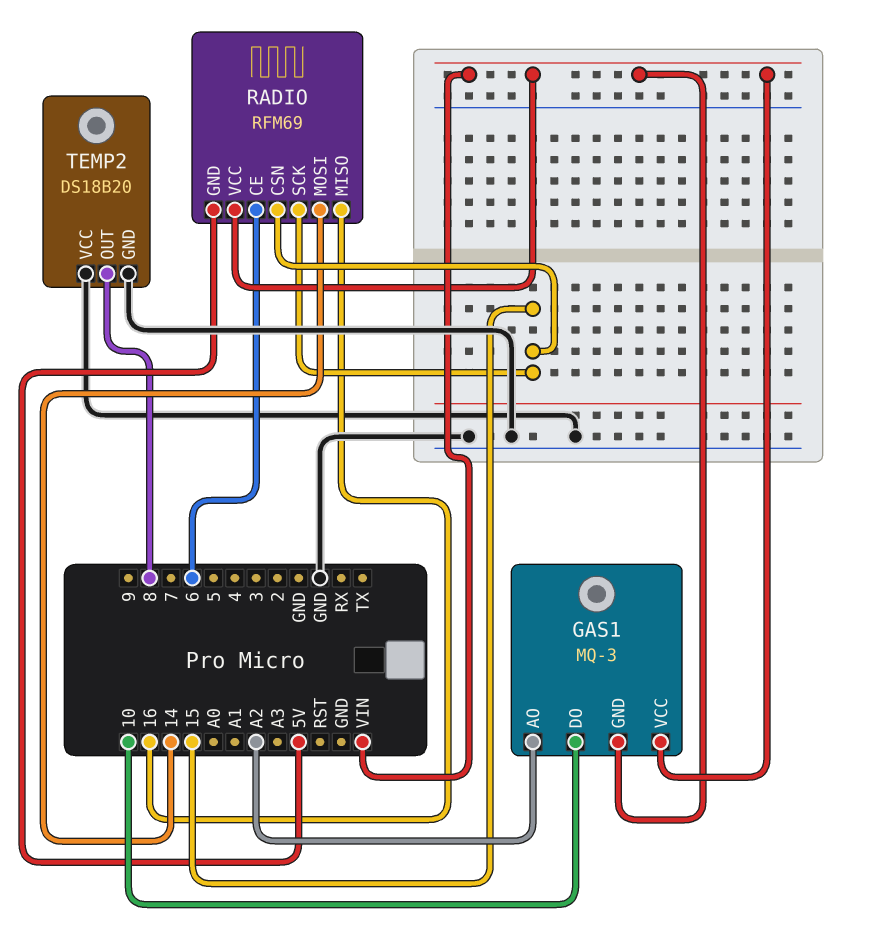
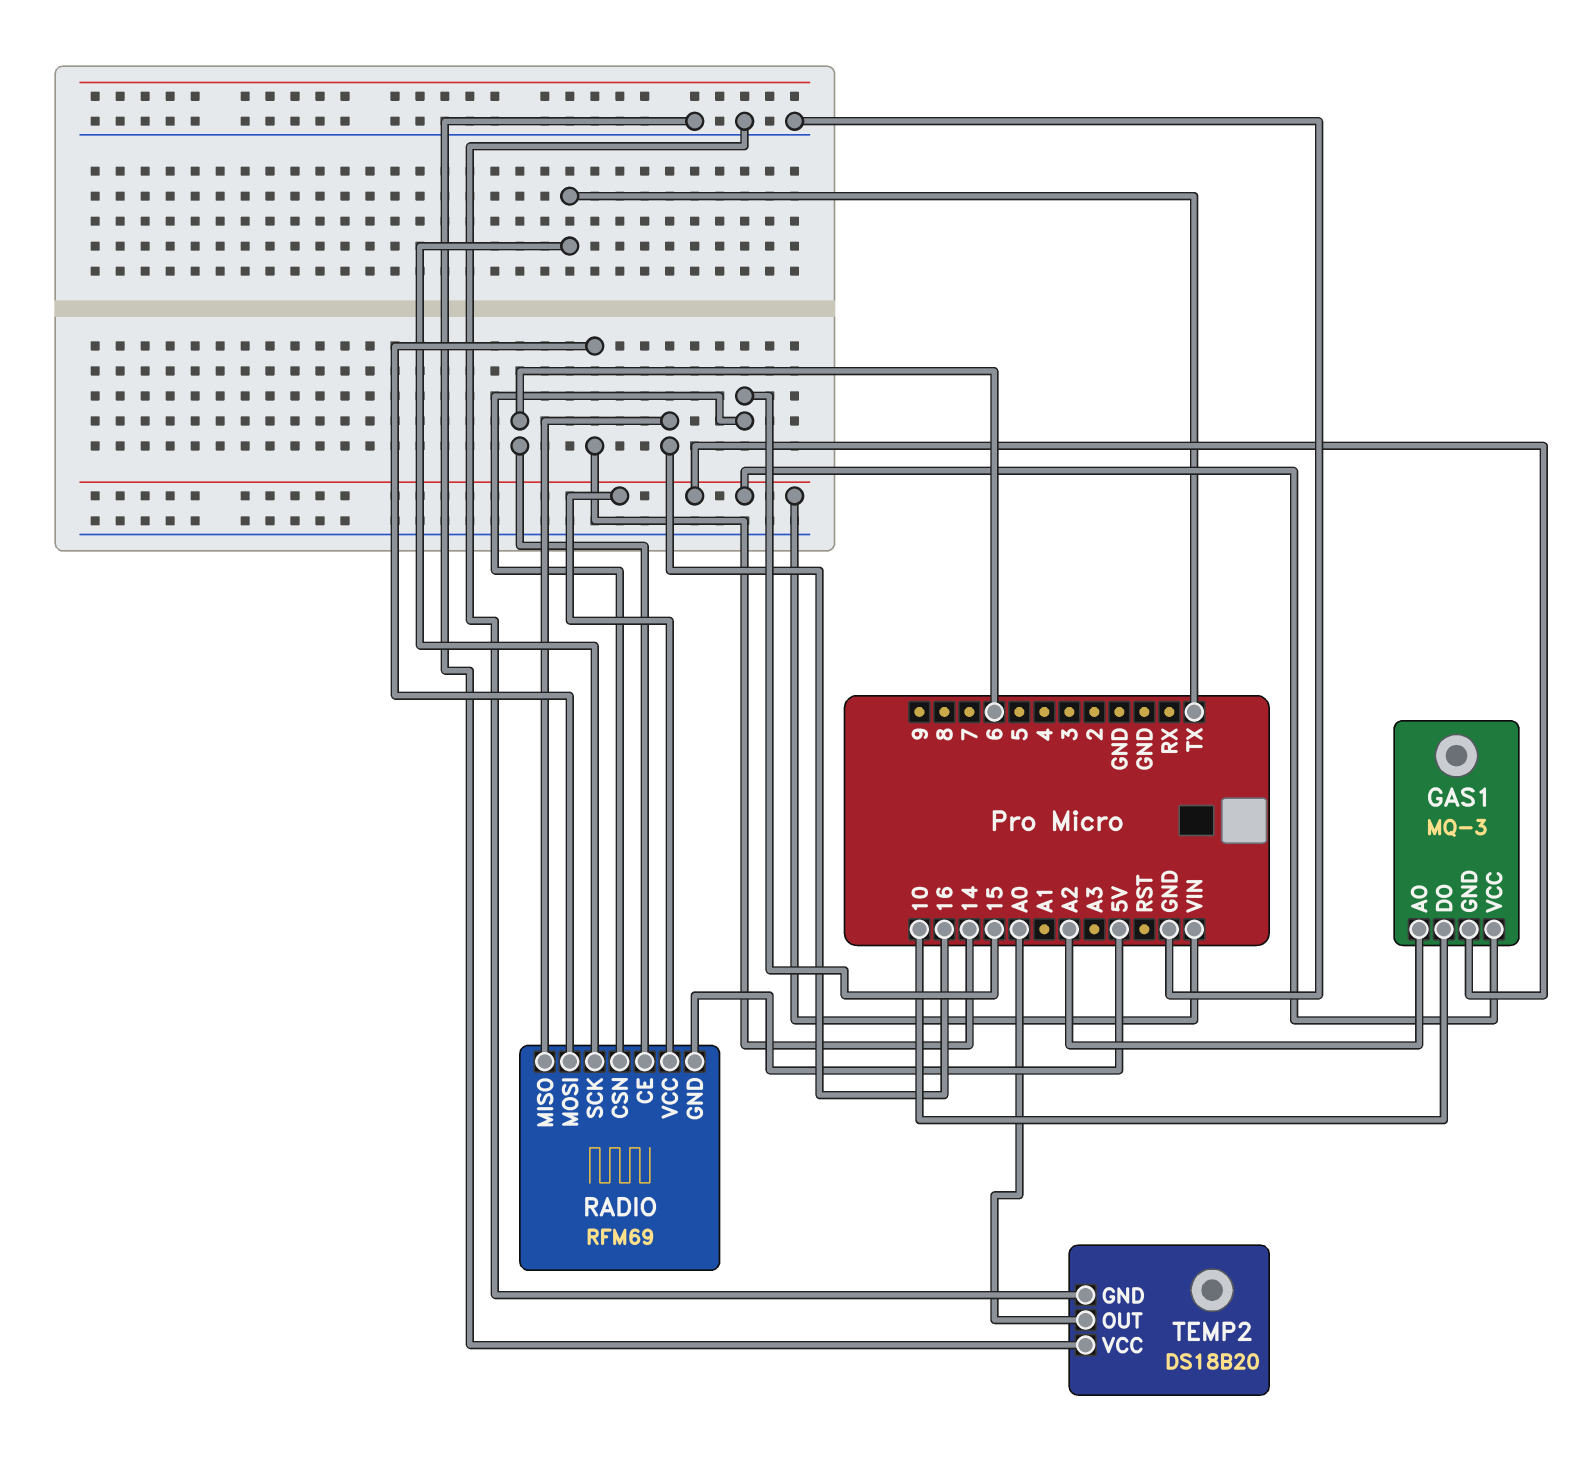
RADIO pin SCK: 15 -> TX
TEMP2 pin OUT: 8 -> A0

